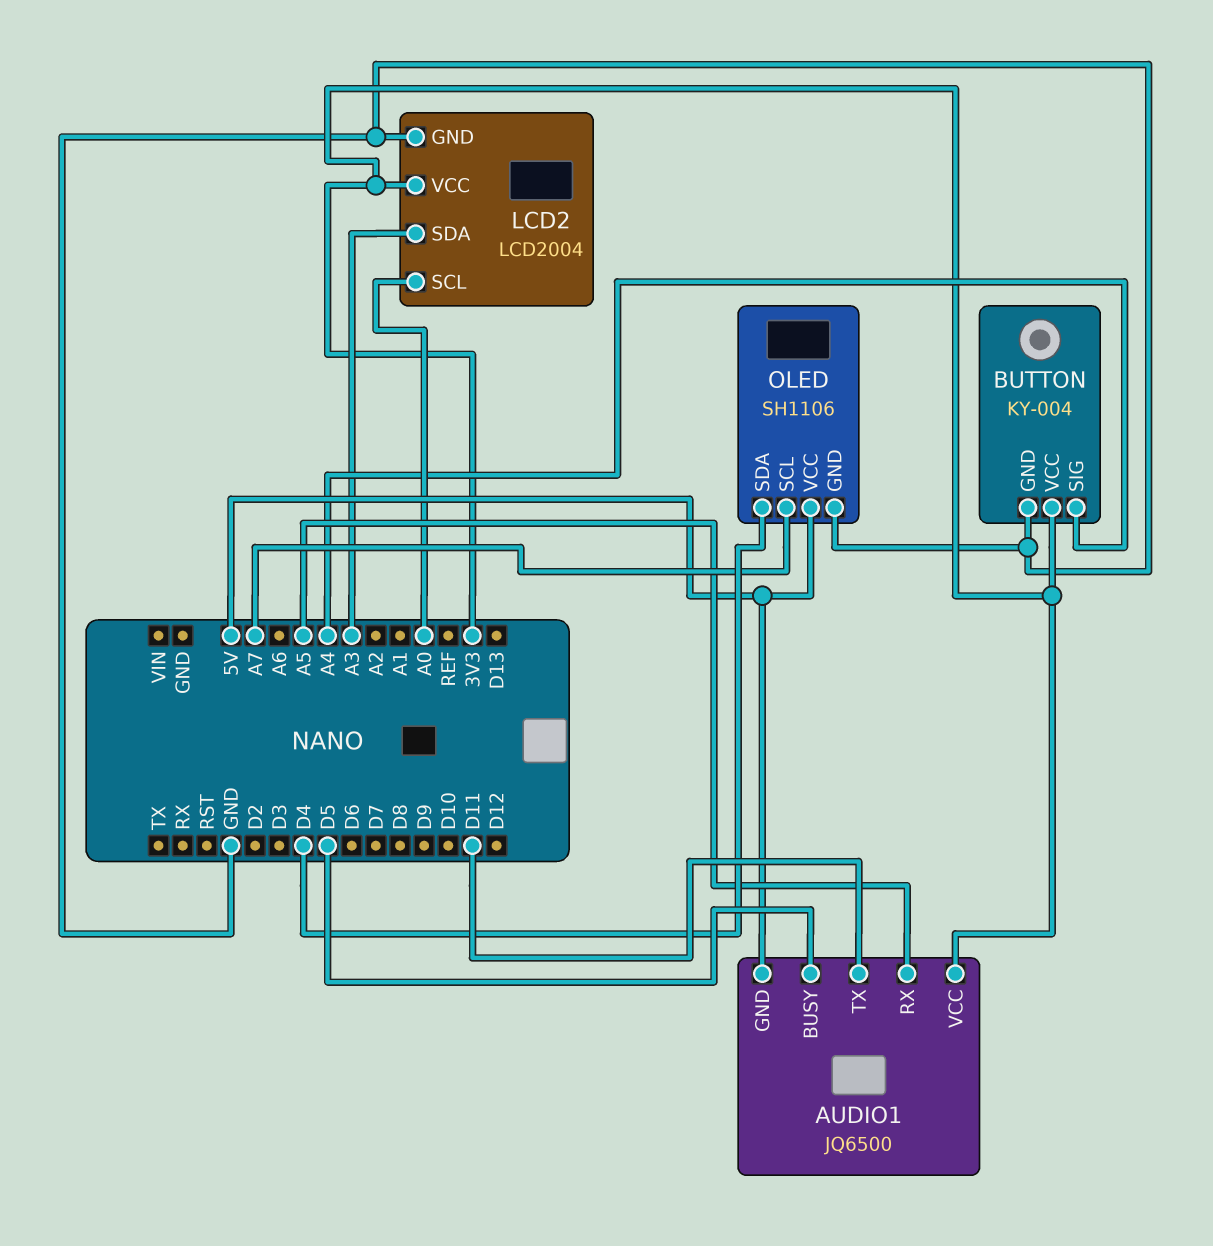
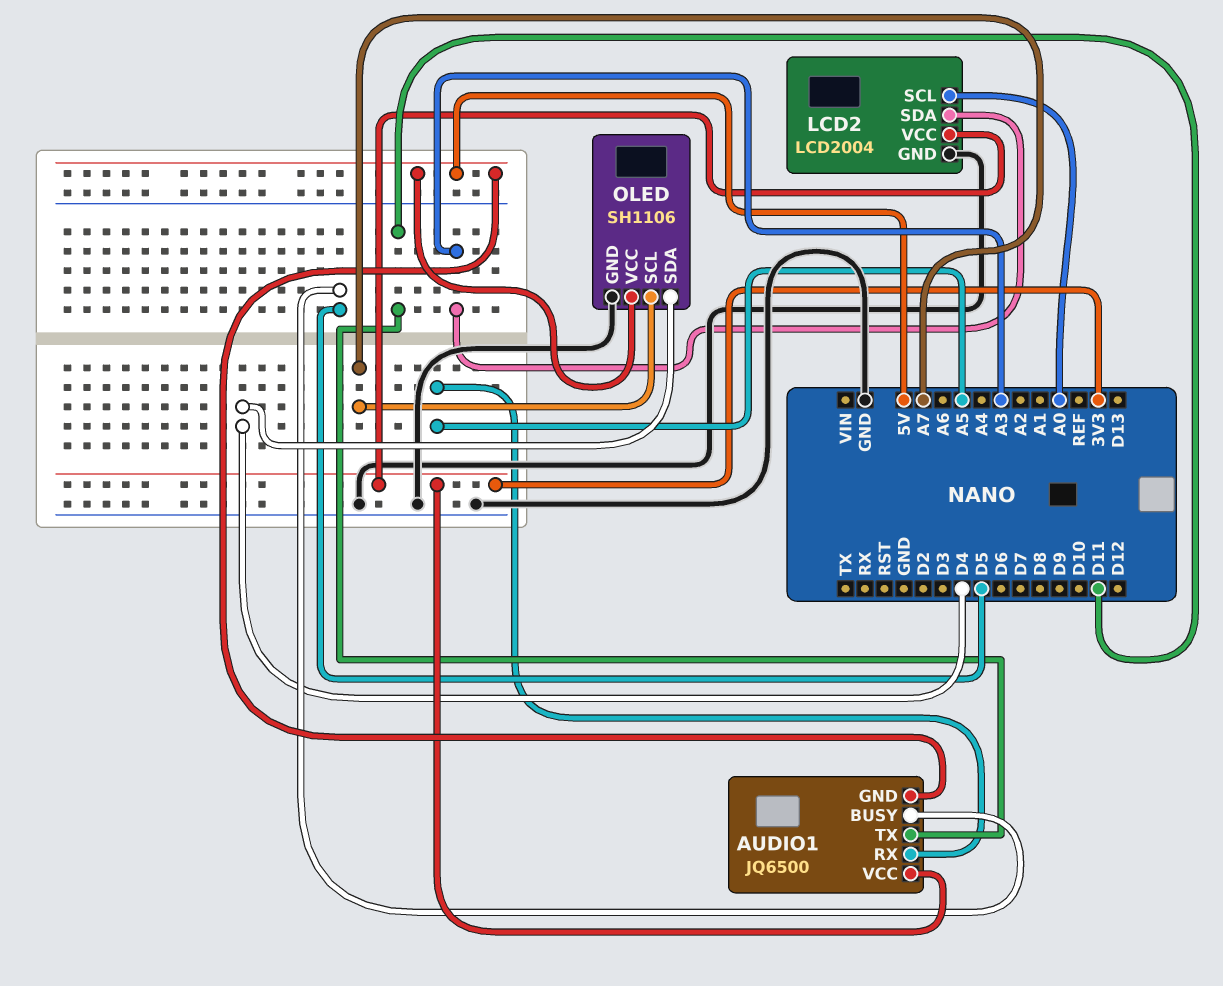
BUTTON: KY-004 -> none
BUTTON pin GND: GND -> none
BUTTON pin SIG: A4 -> none
BUTTON pin VCC: 3V3 -> none

